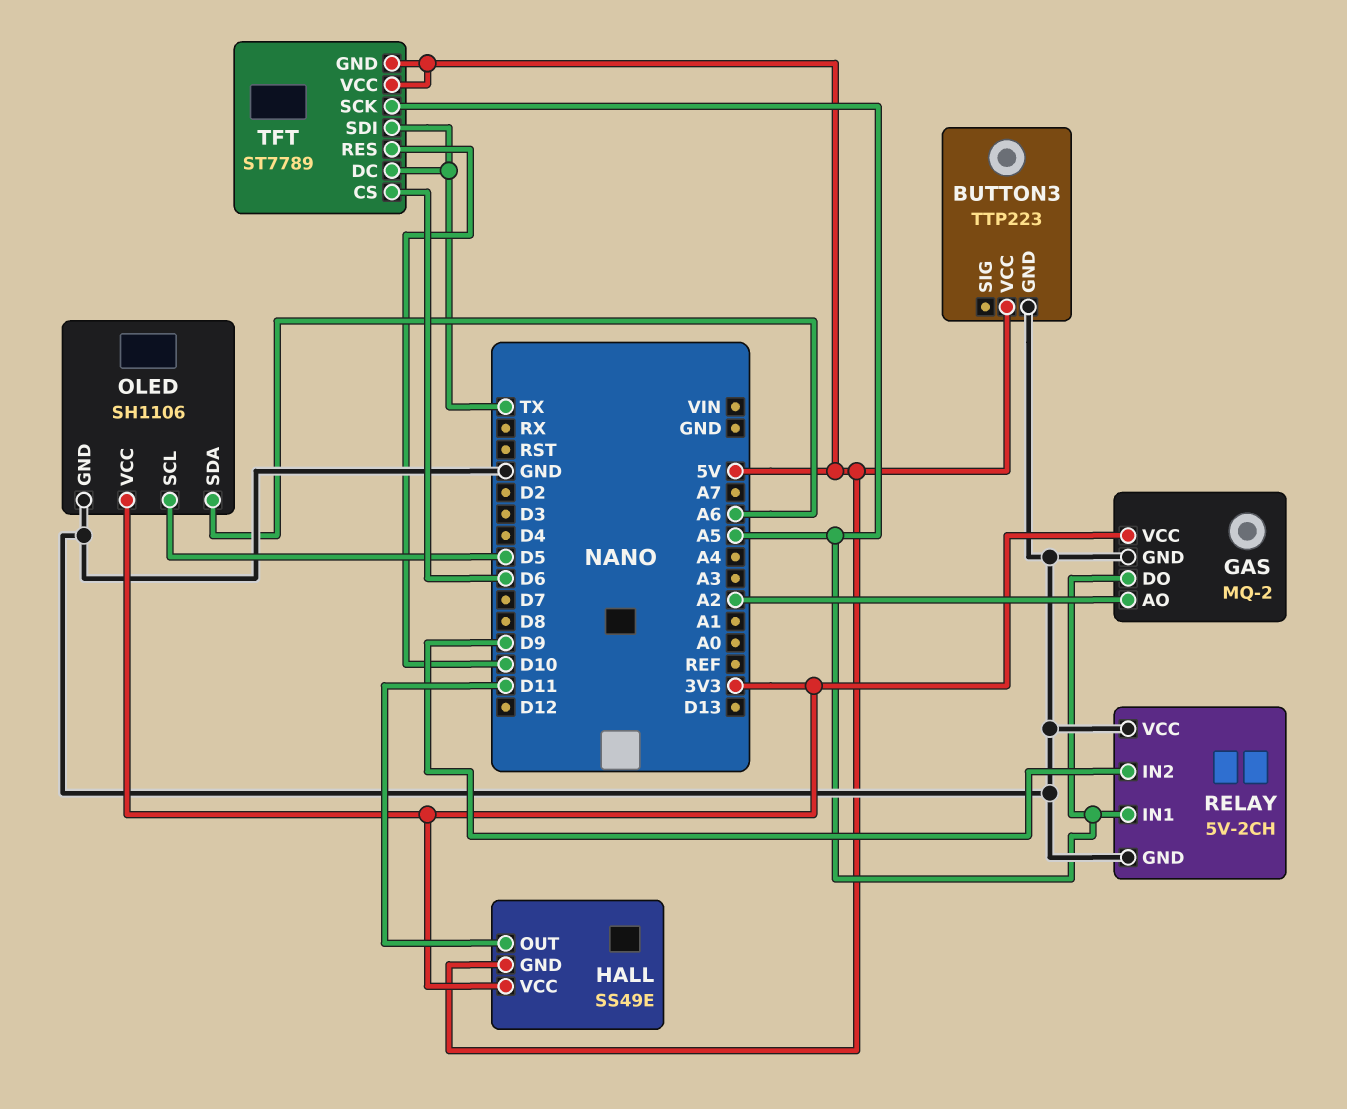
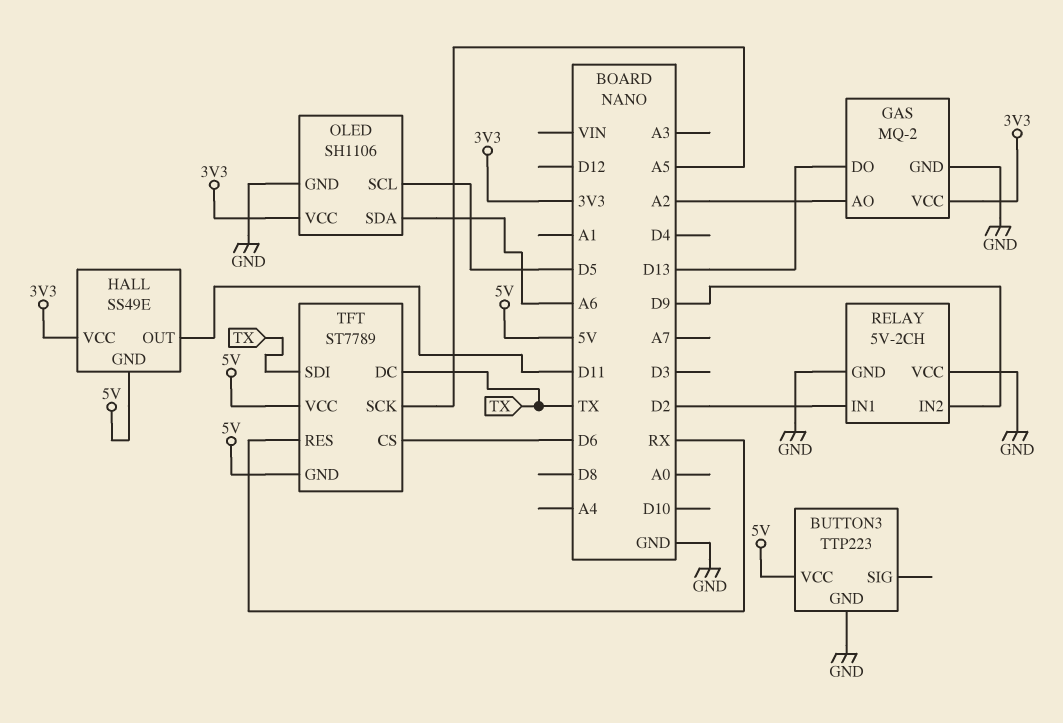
GAS pin DO: A5 -> D13
RELAY pin IN1: A5 -> D2
TFT pin RES: D10 -> RX

